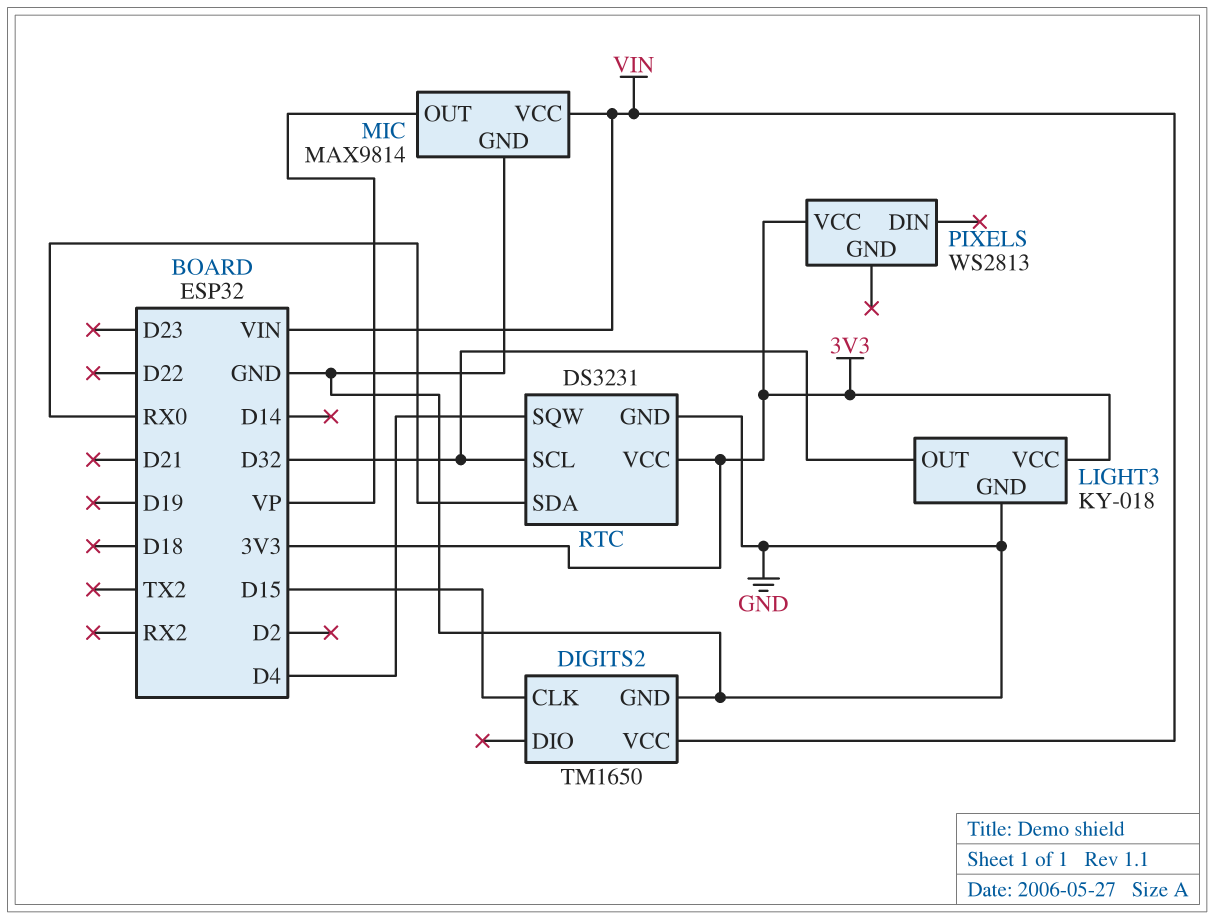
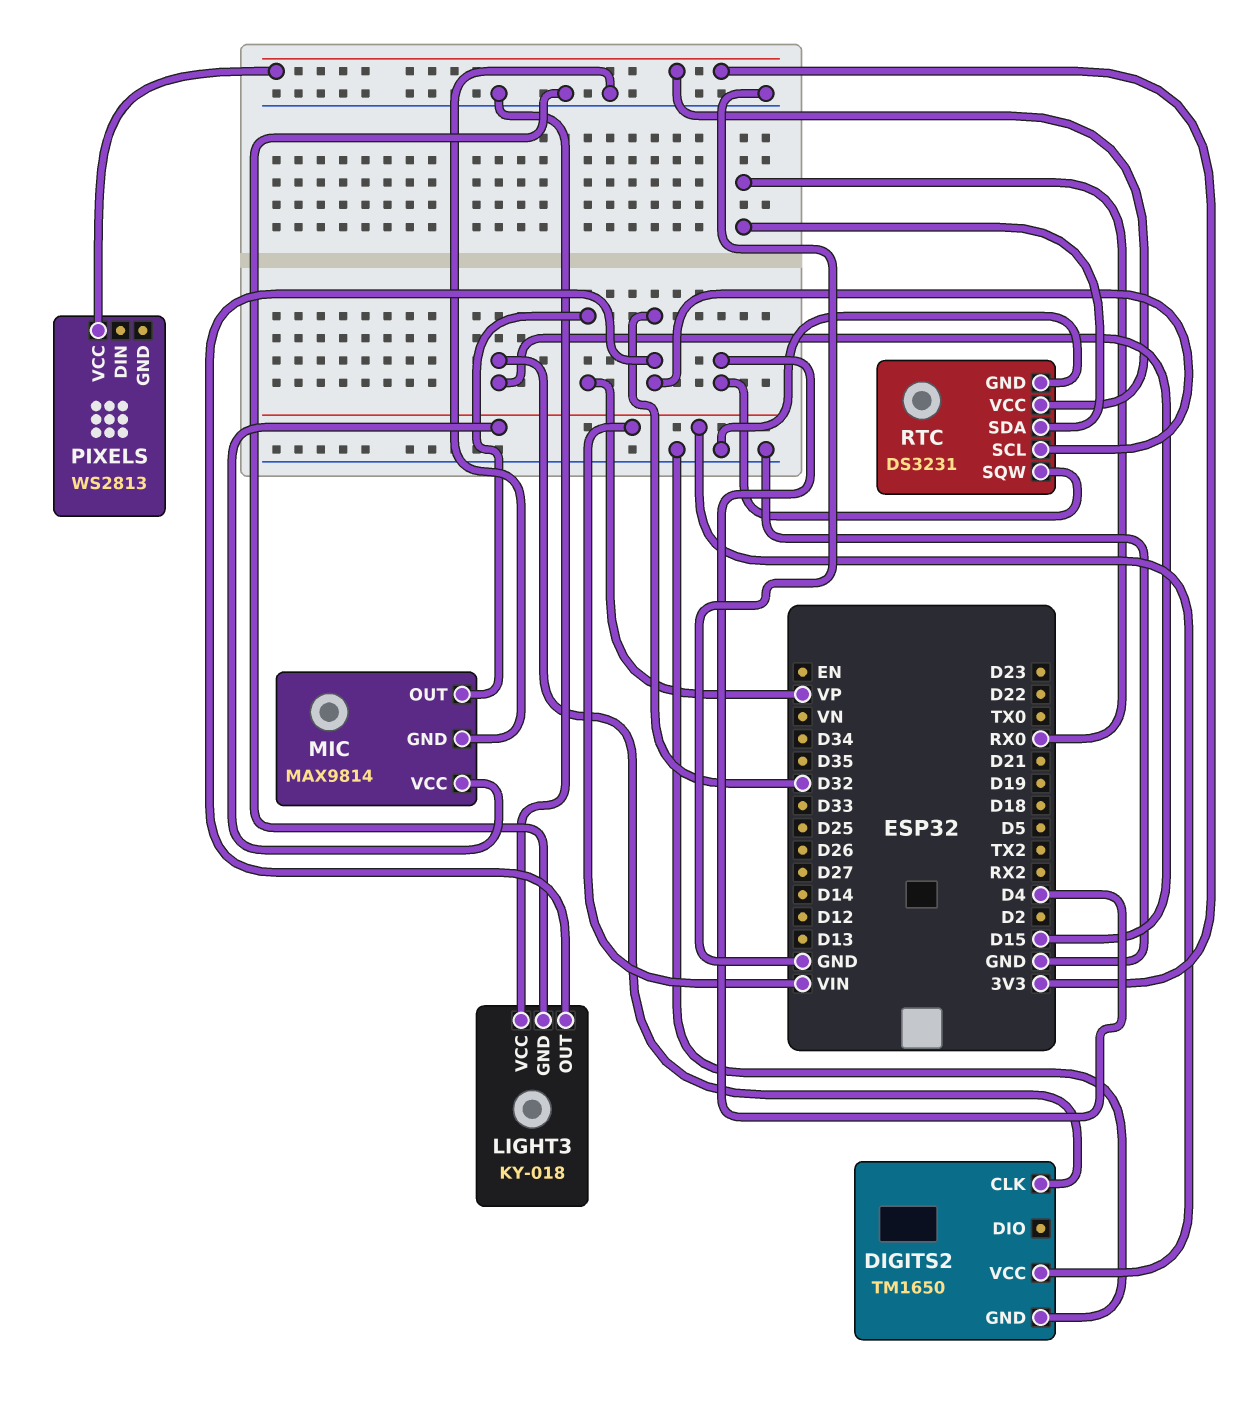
LIGHT3 pin VCC: 3V3 -> GND

